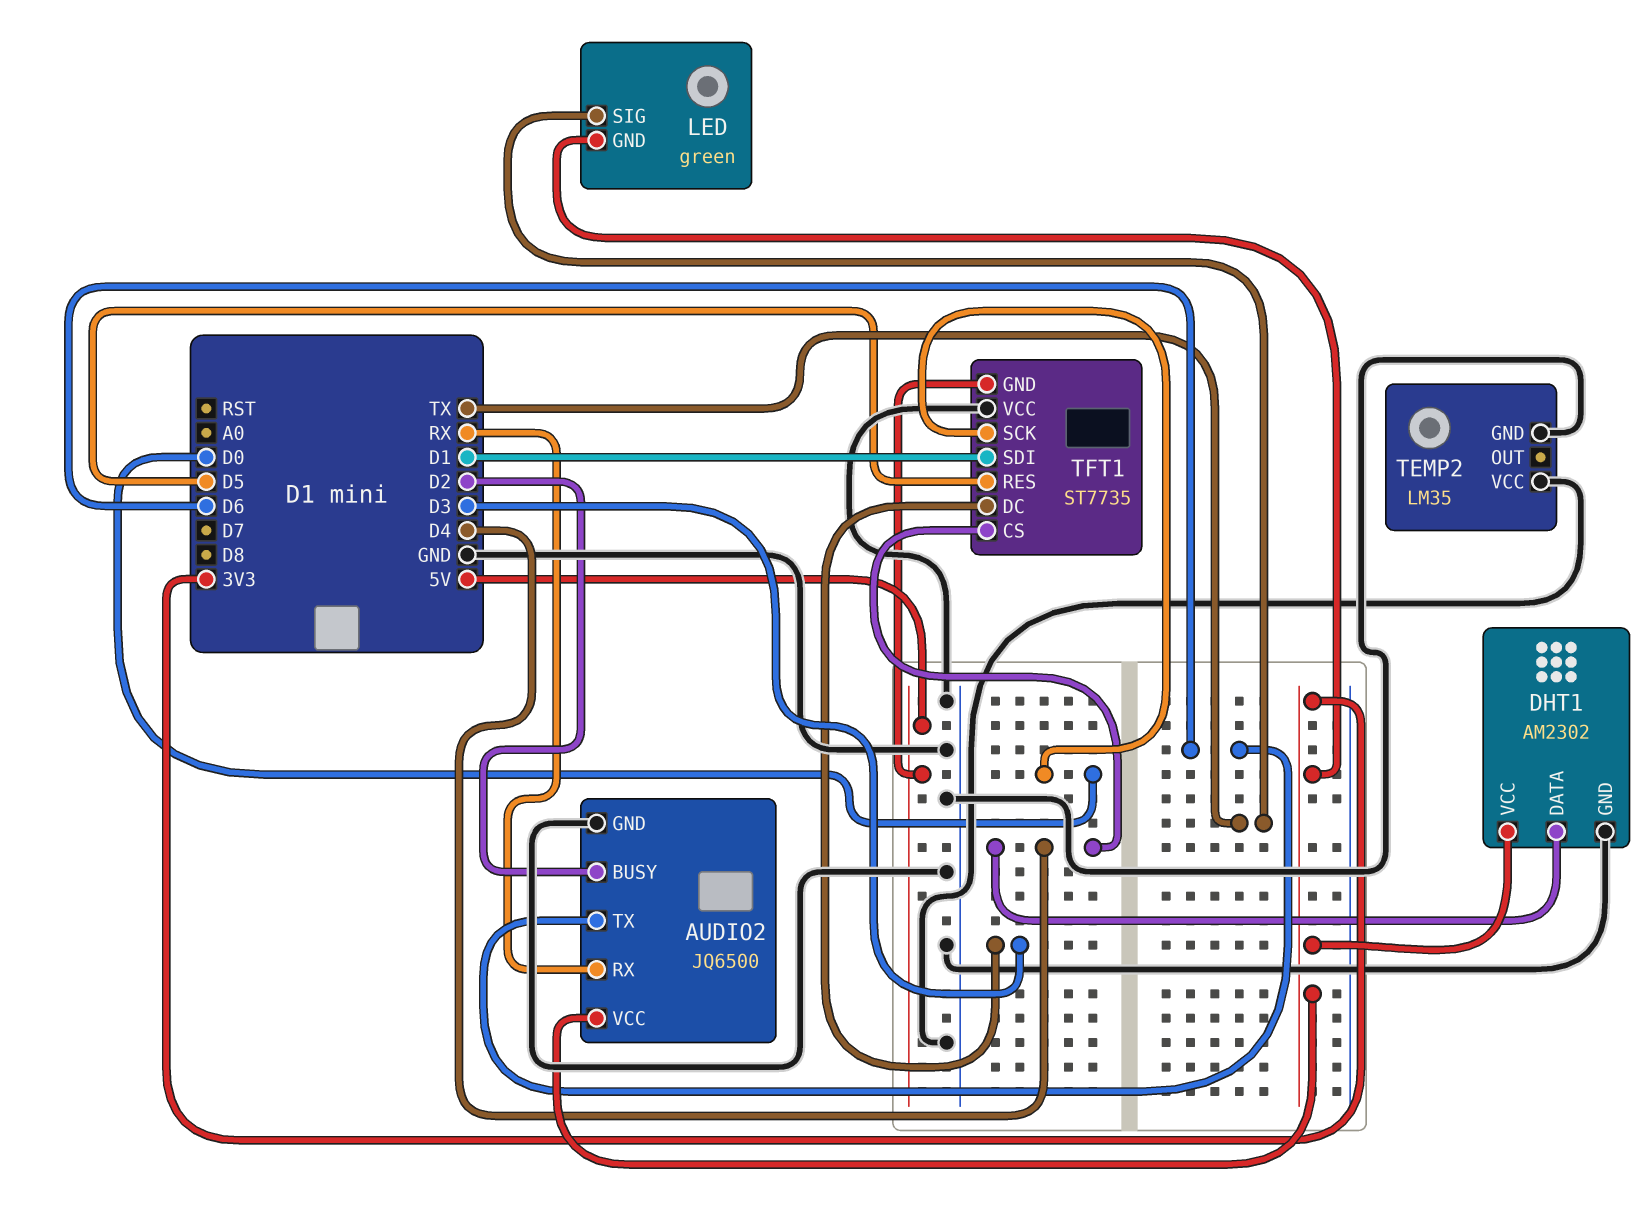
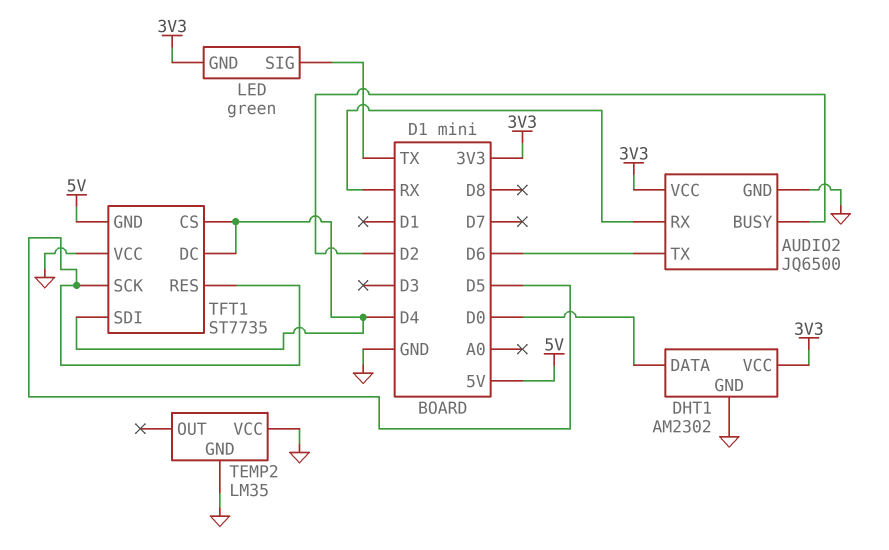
DHT1 pin DATA: D4 -> D0
TFT1 pin DC: D3 -> D4
TFT1 pin SCK: D0 -> D5
TFT1 pin SDI: D1 -> D4

